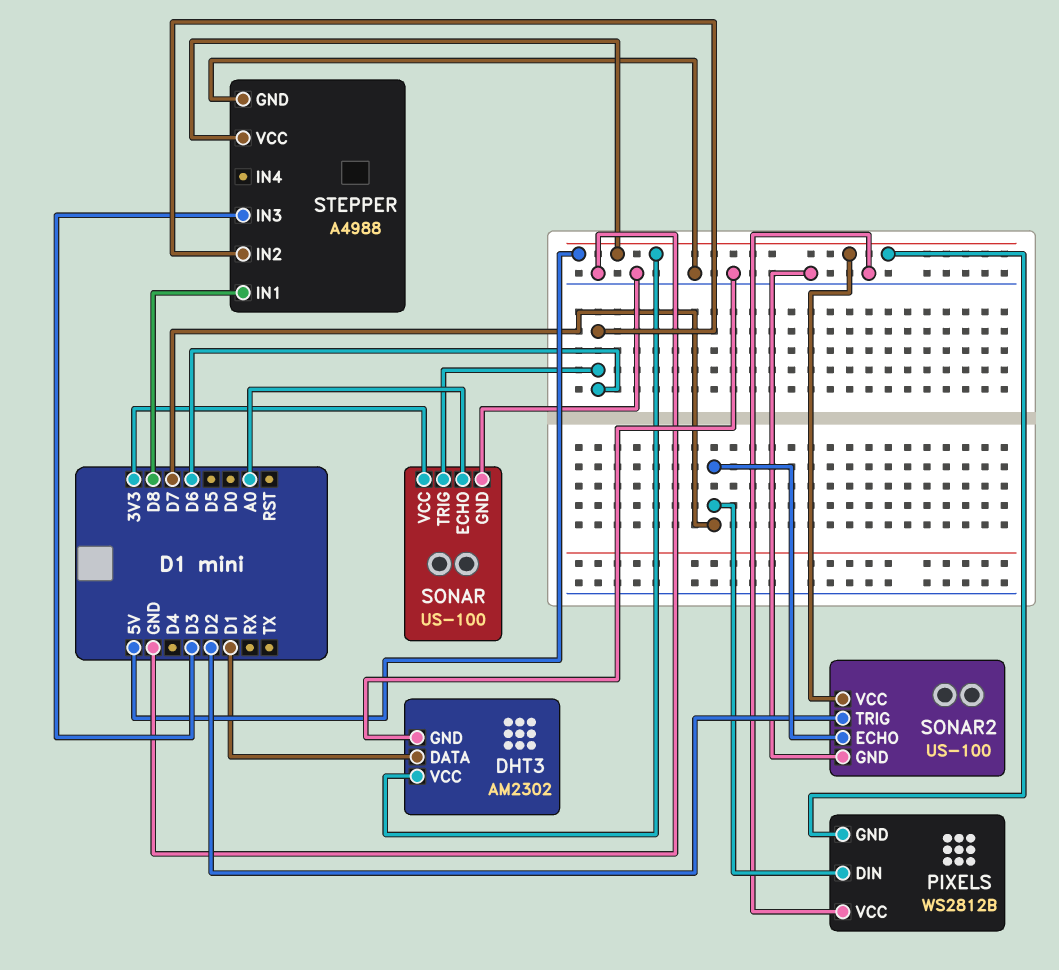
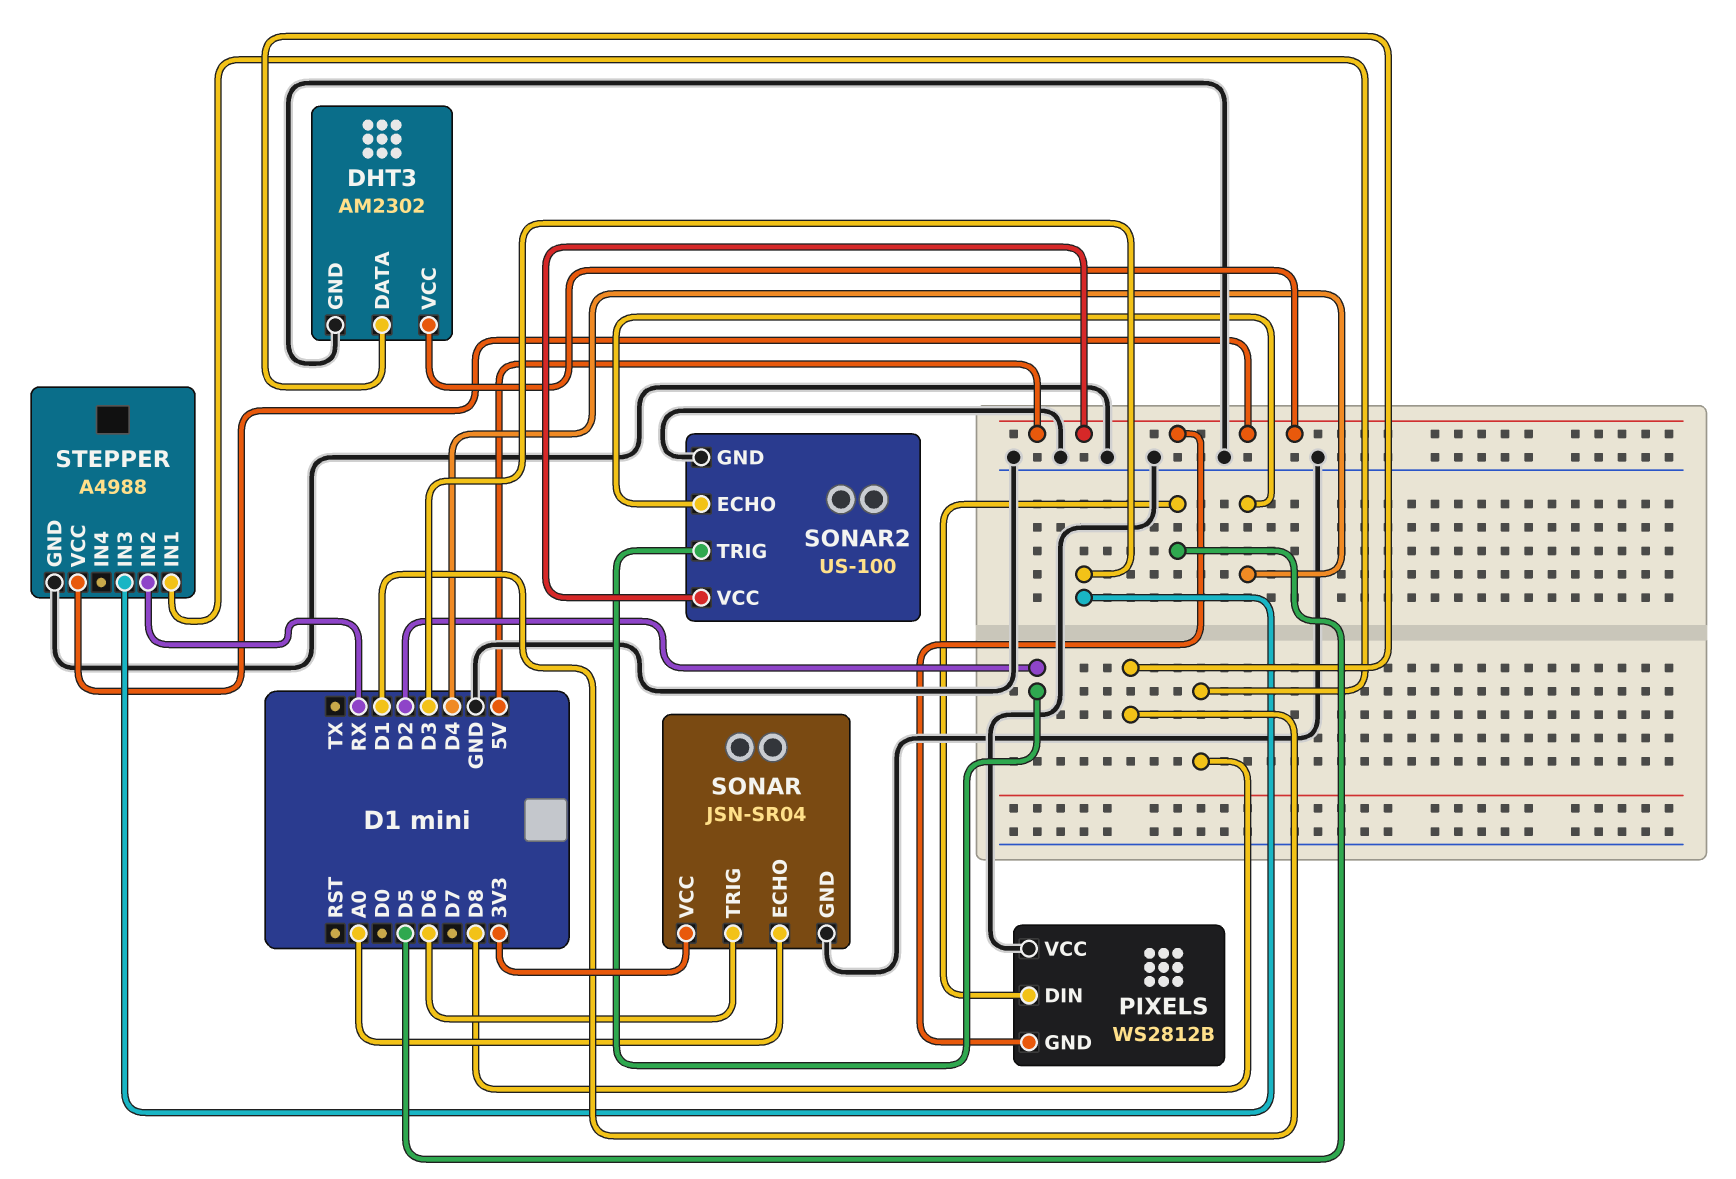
PIXELS pin DIN: D7 -> D5
SONAR: US-100 -> JSN-SR04
SONAR2 pin ECHO: D7 -> D4
STEPPER pin IN2: D6 -> RX

